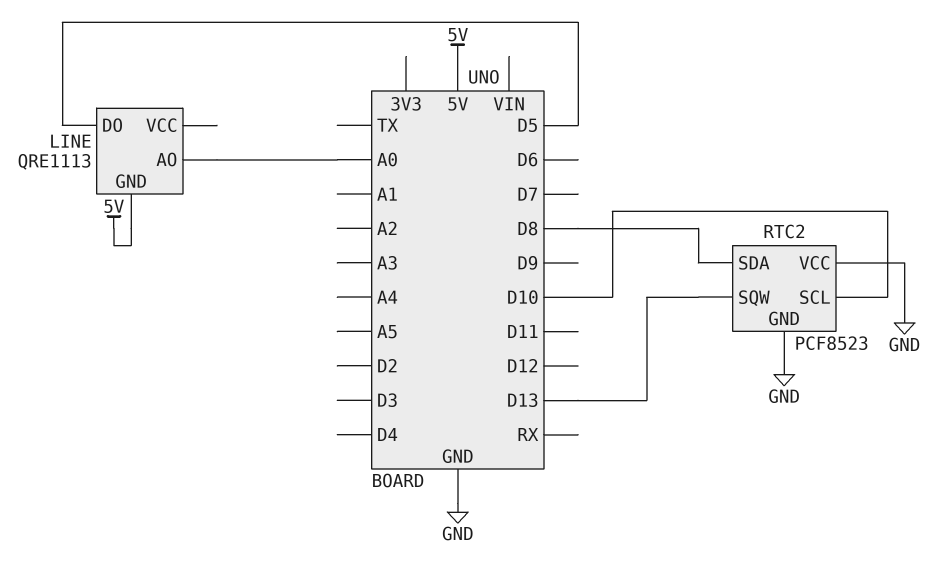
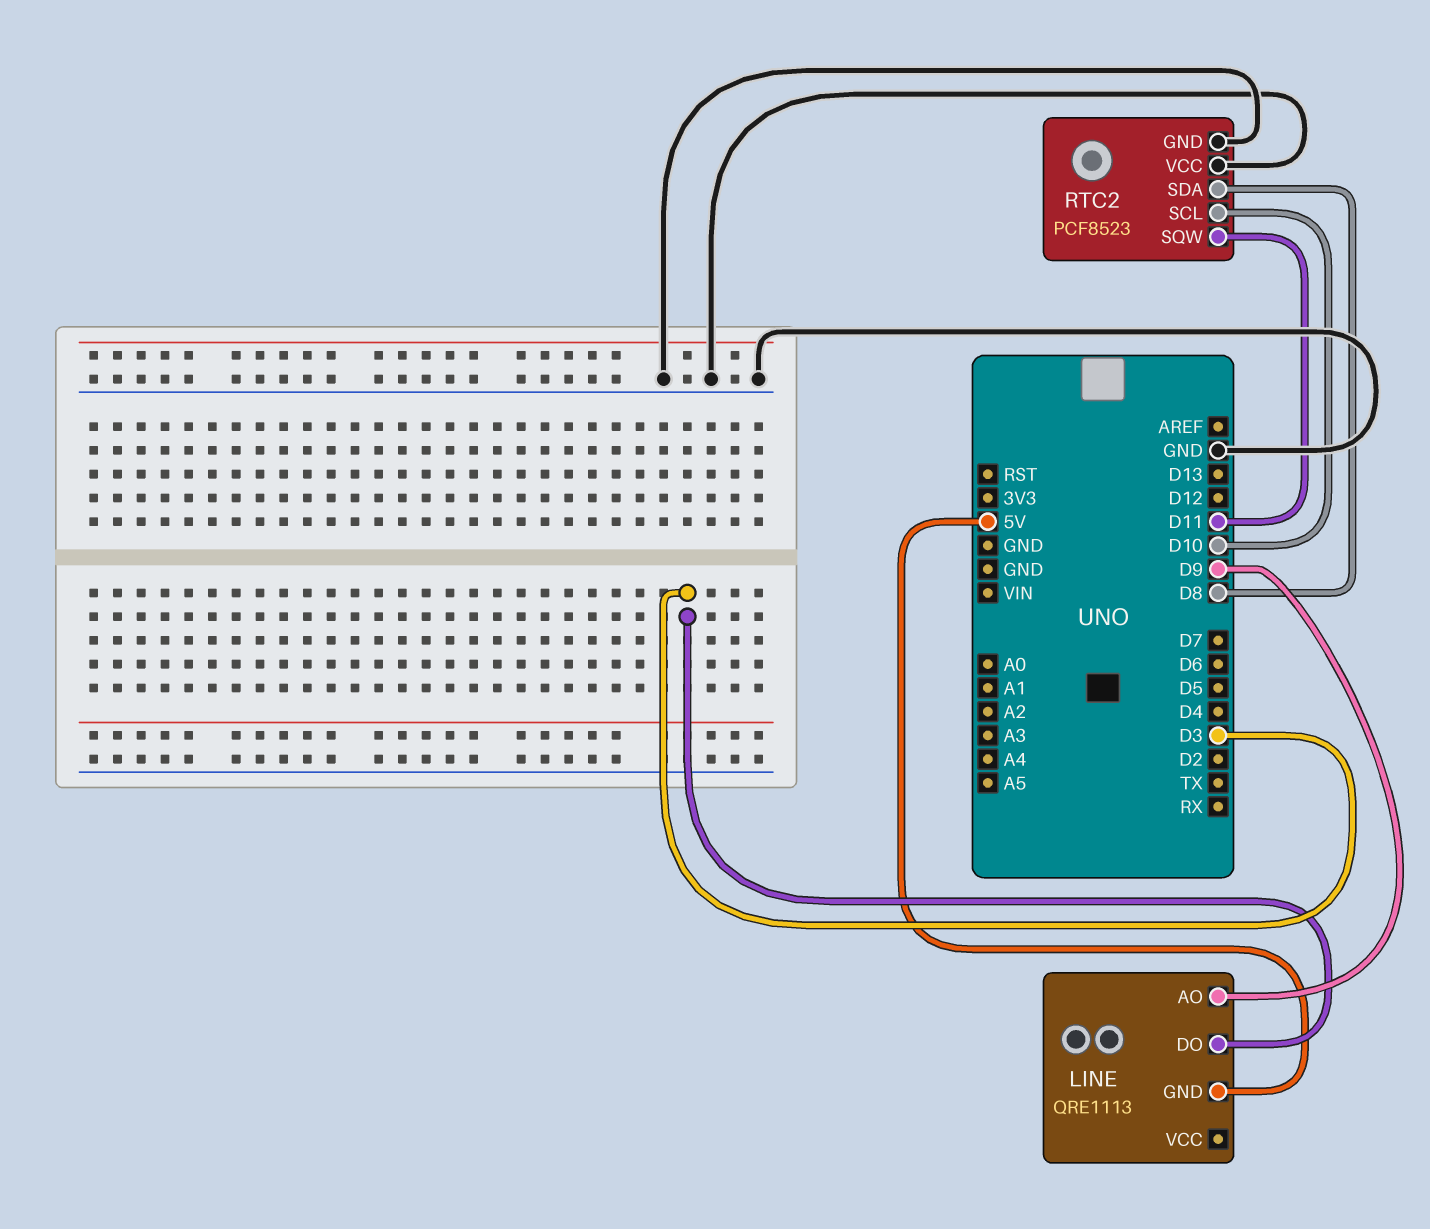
LINE pin AO: A0 -> D9
LINE pin DO: D5 -> D3
RTC2 pin SQW: D13 -> D11

